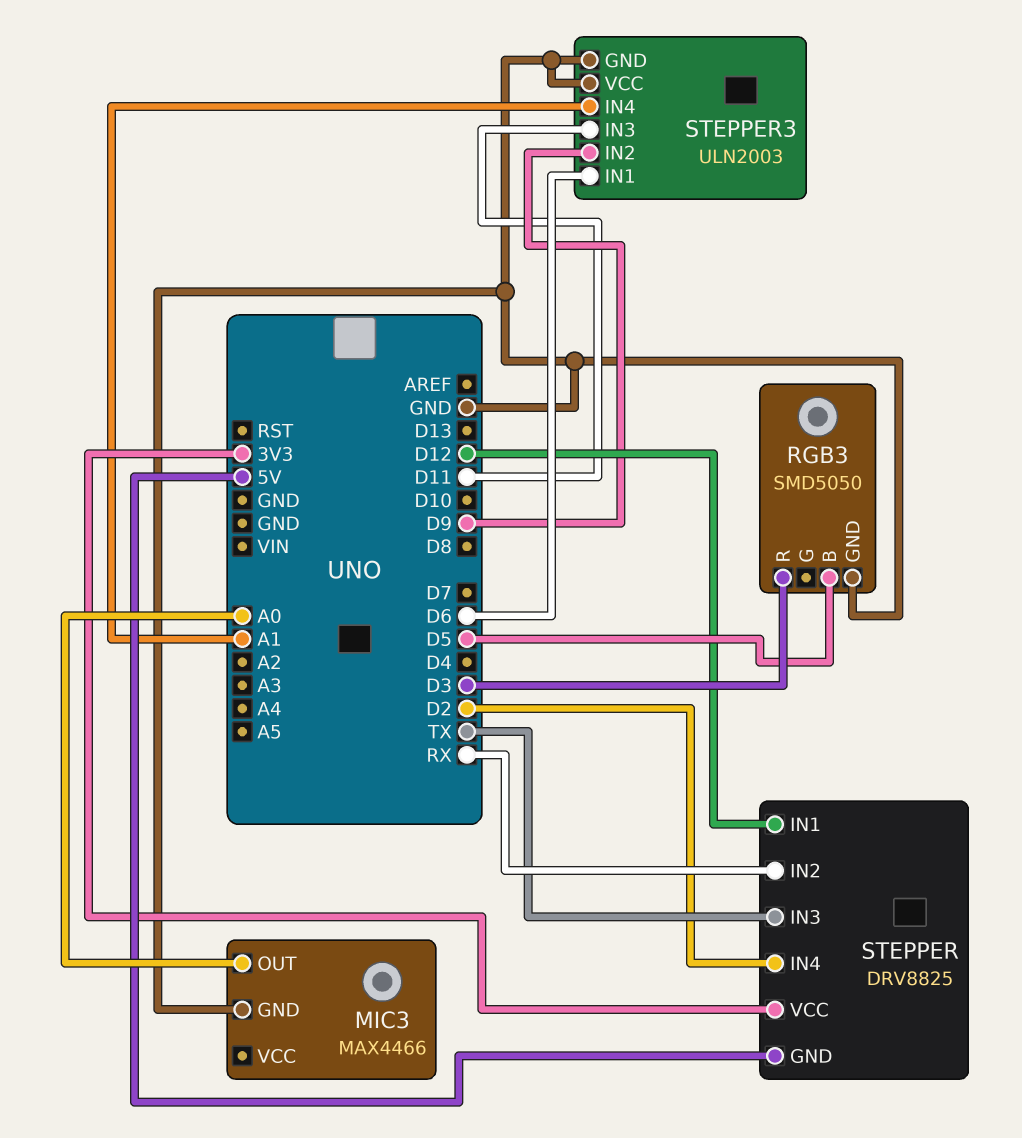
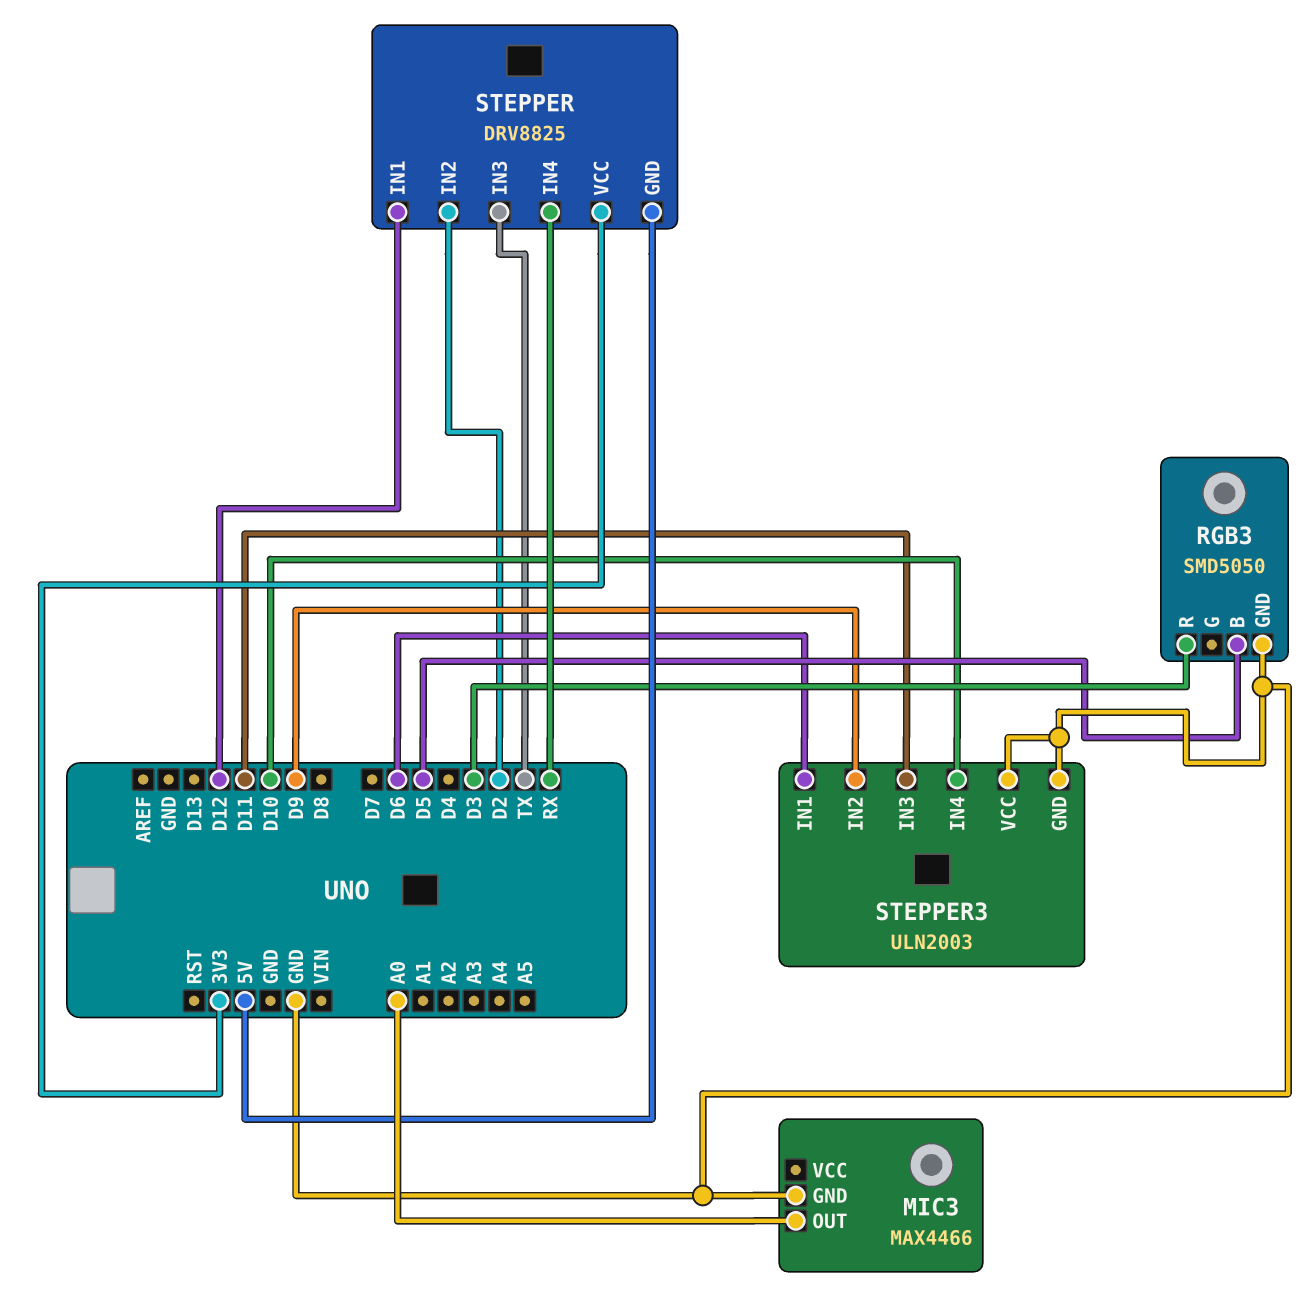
STEPPER pin IN2: RX -> D2
STEPPER pin IN4: D2 -> RX
STEPPER3 pin IN4: A1 -> D10

